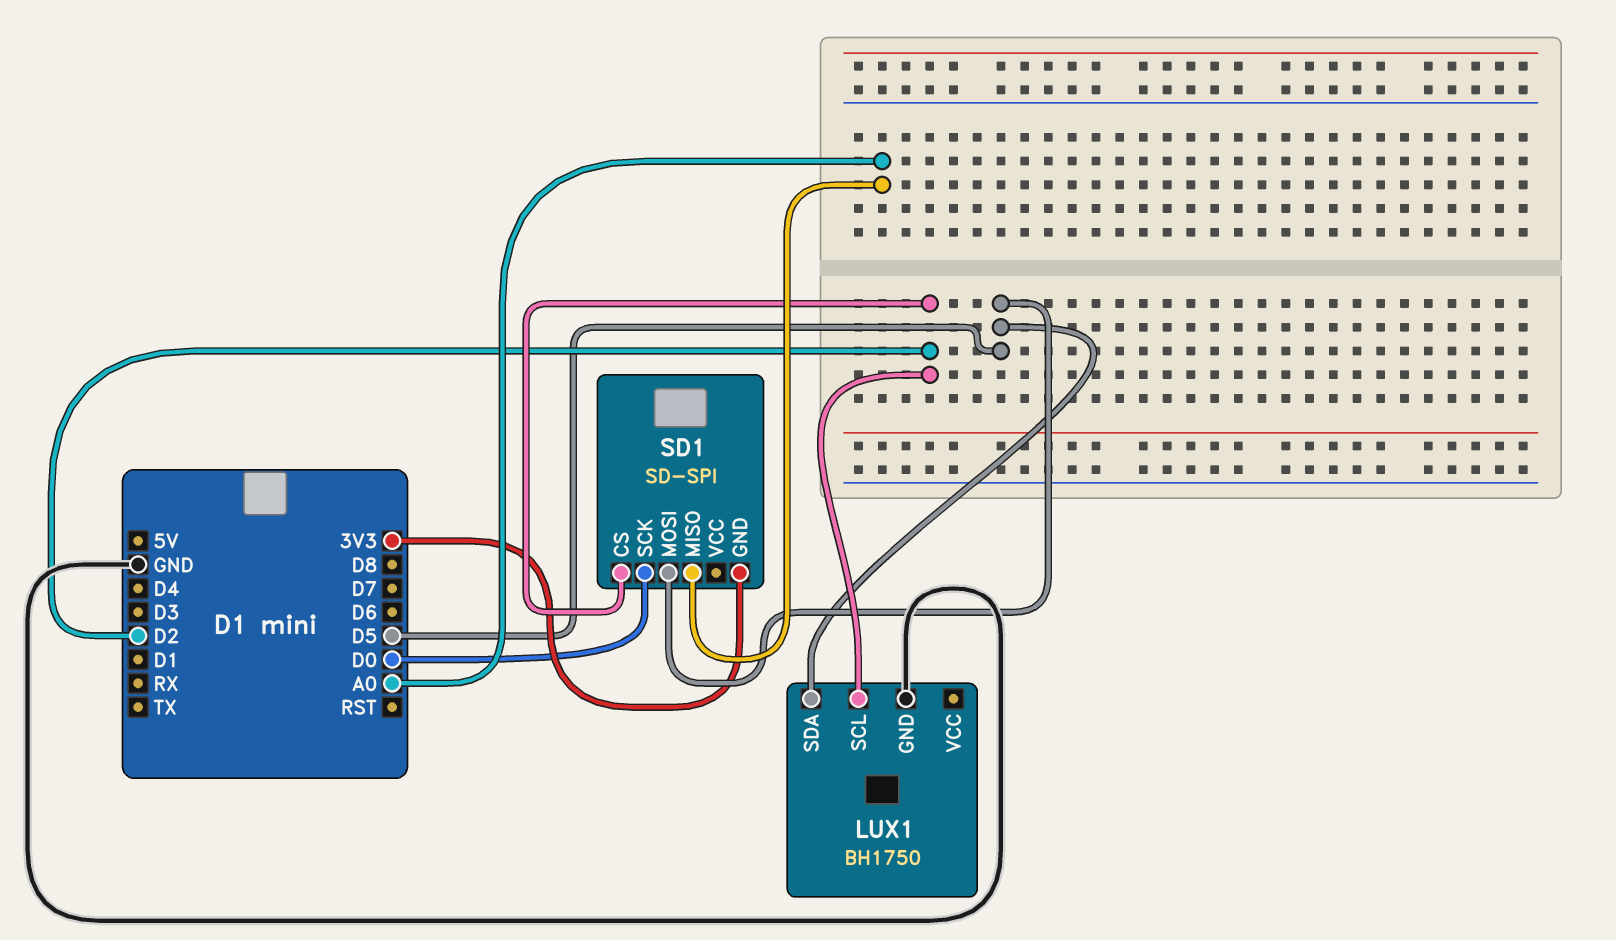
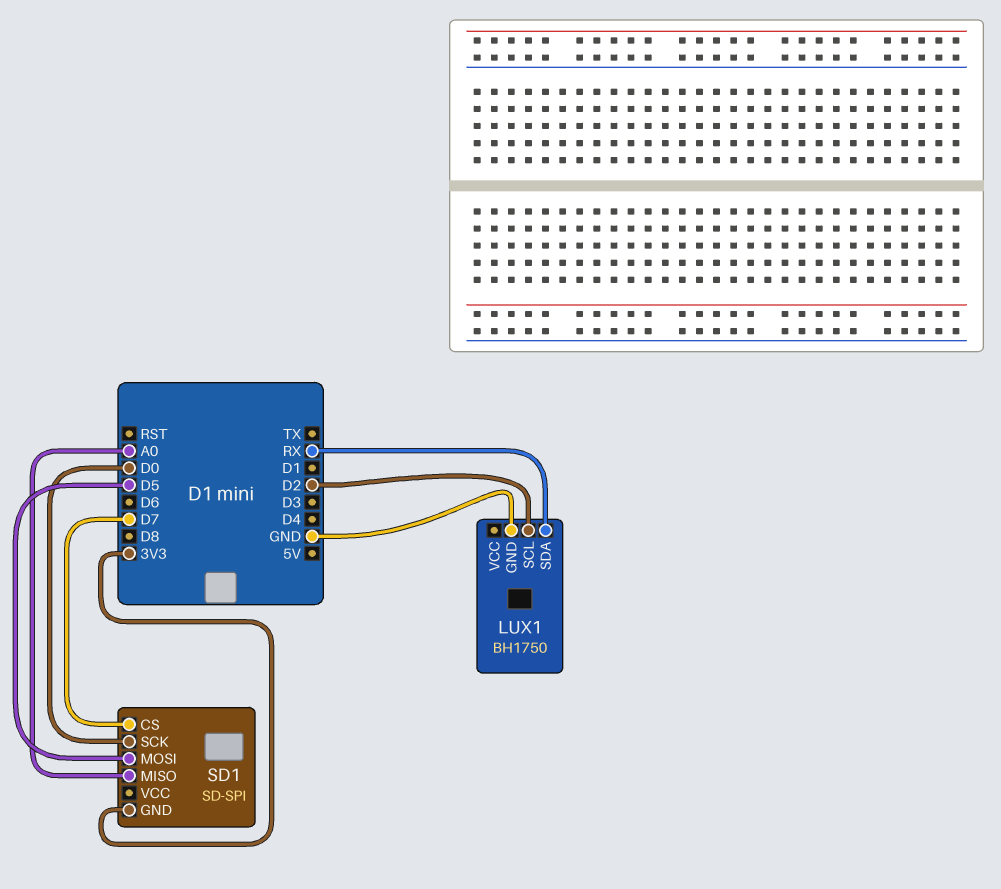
LUX1 pin SDA: D5 -> RX
SD1 pin CS: D2 -> D7

